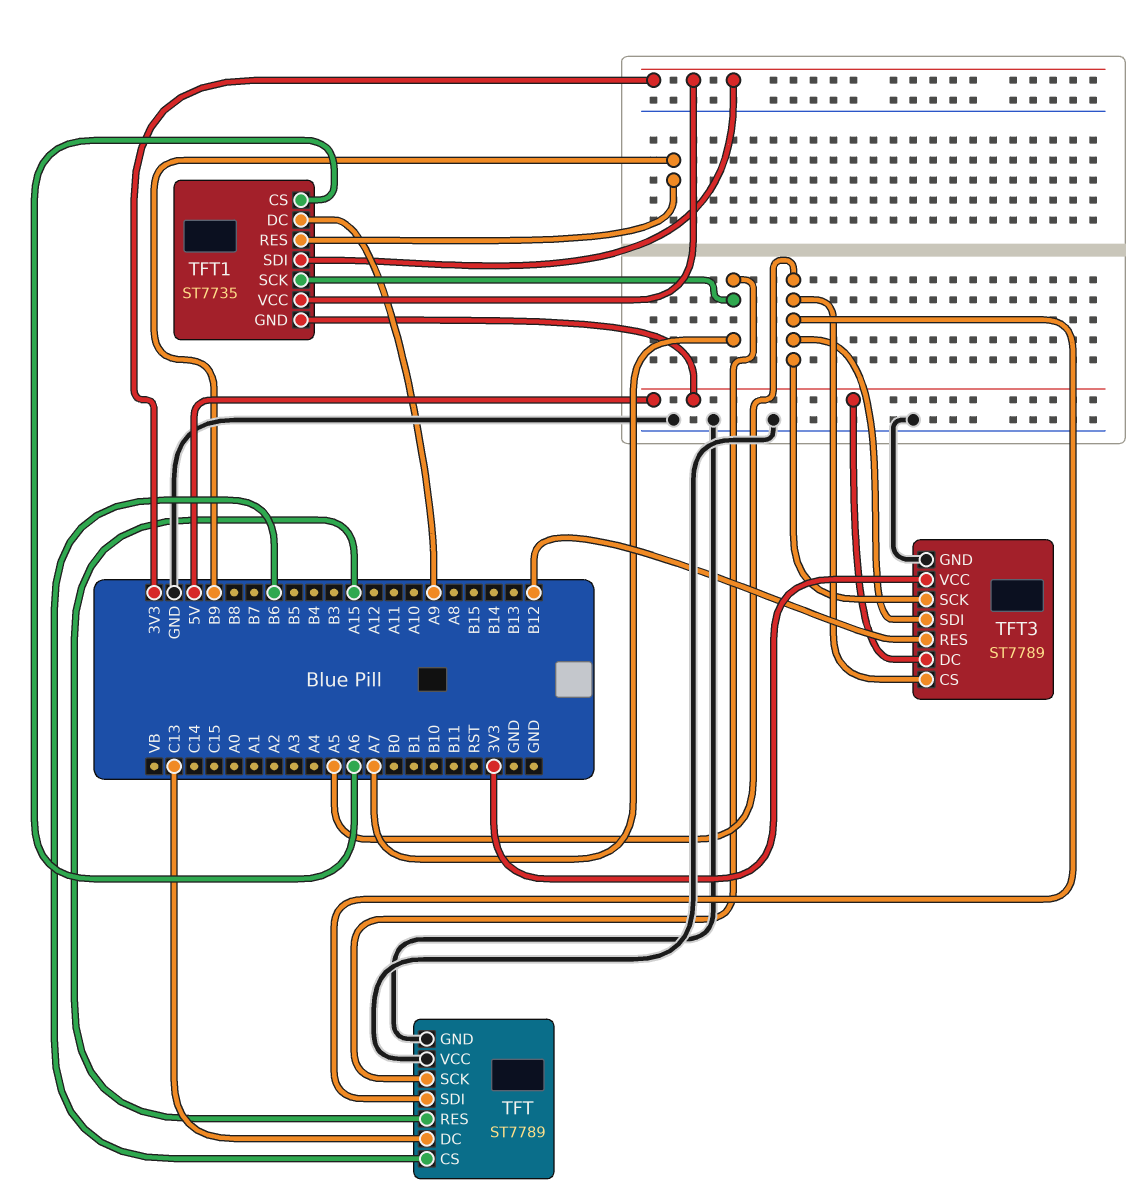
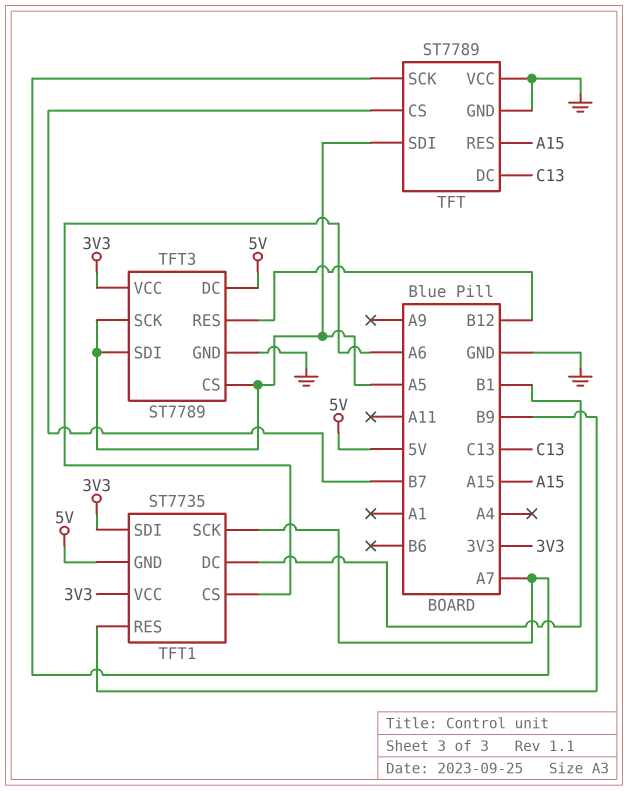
TFT pin CS: B6 -> B7
TFT1 pin DC: A9 -> B1

